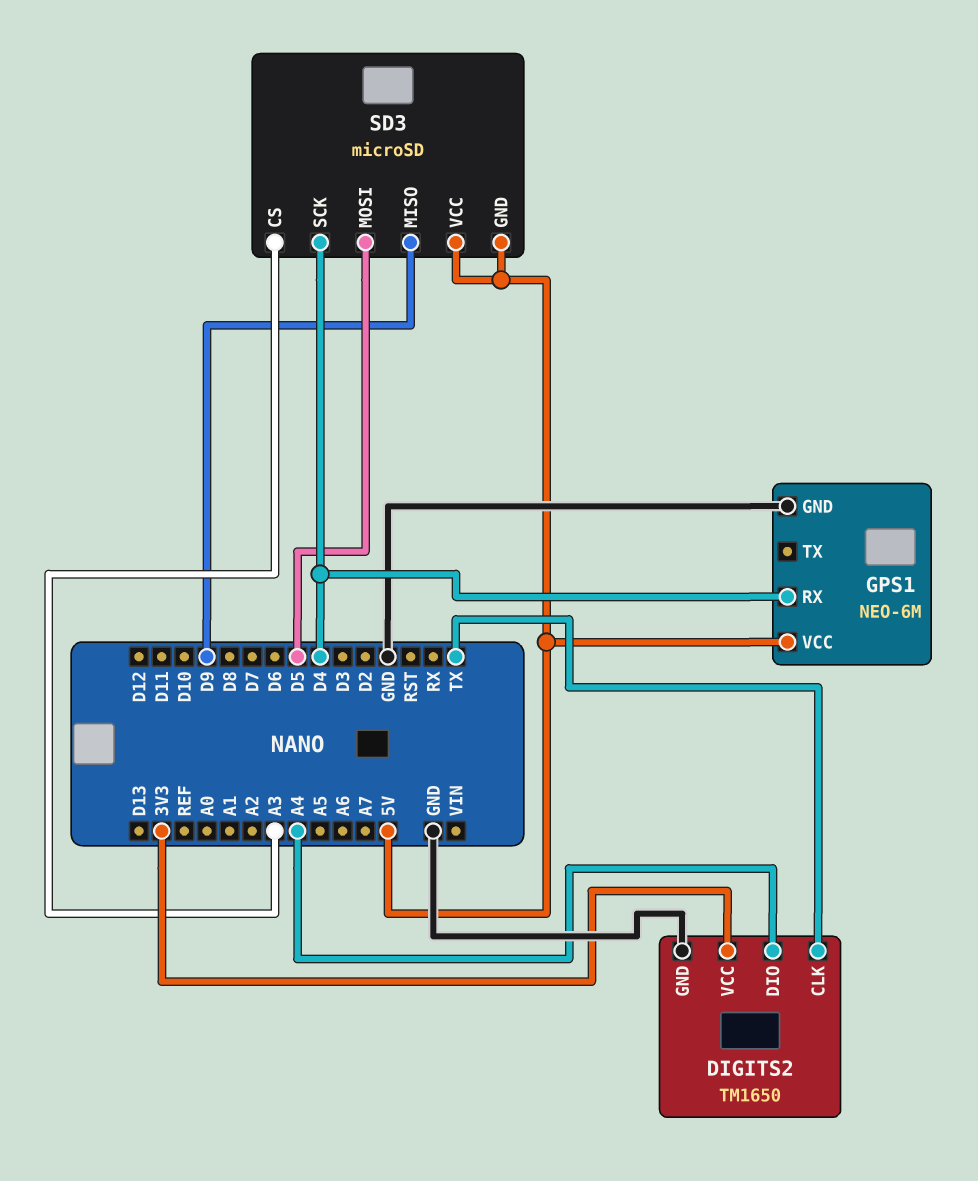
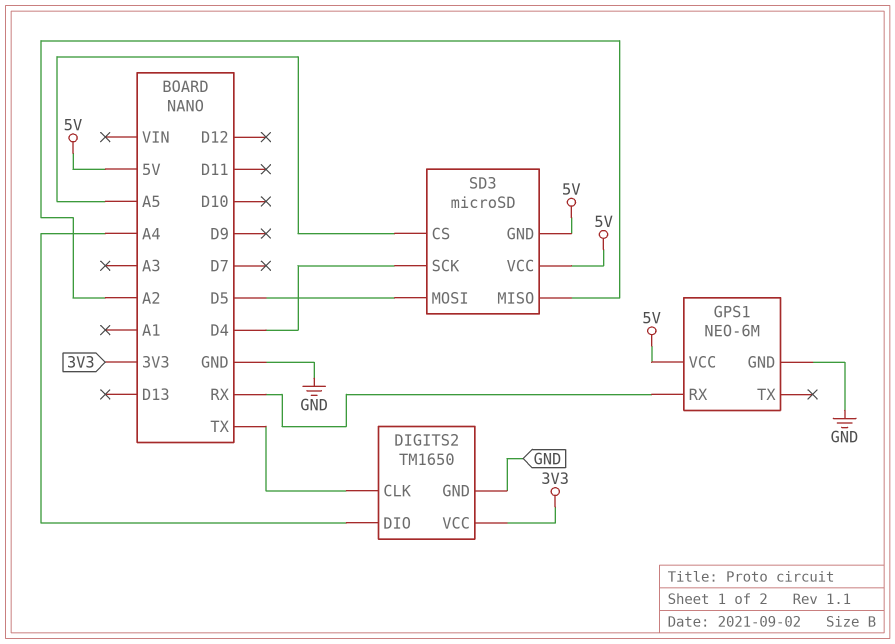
GPS1 pin RX: D4 -> RX
SD3 pin CS: A3 -> A5
SD3 pin MISO: D9 -> A2

